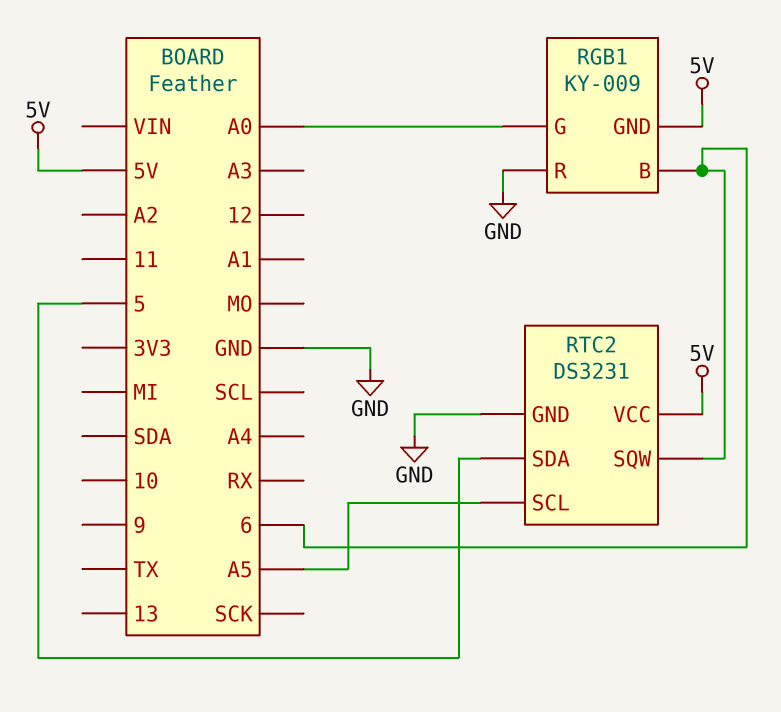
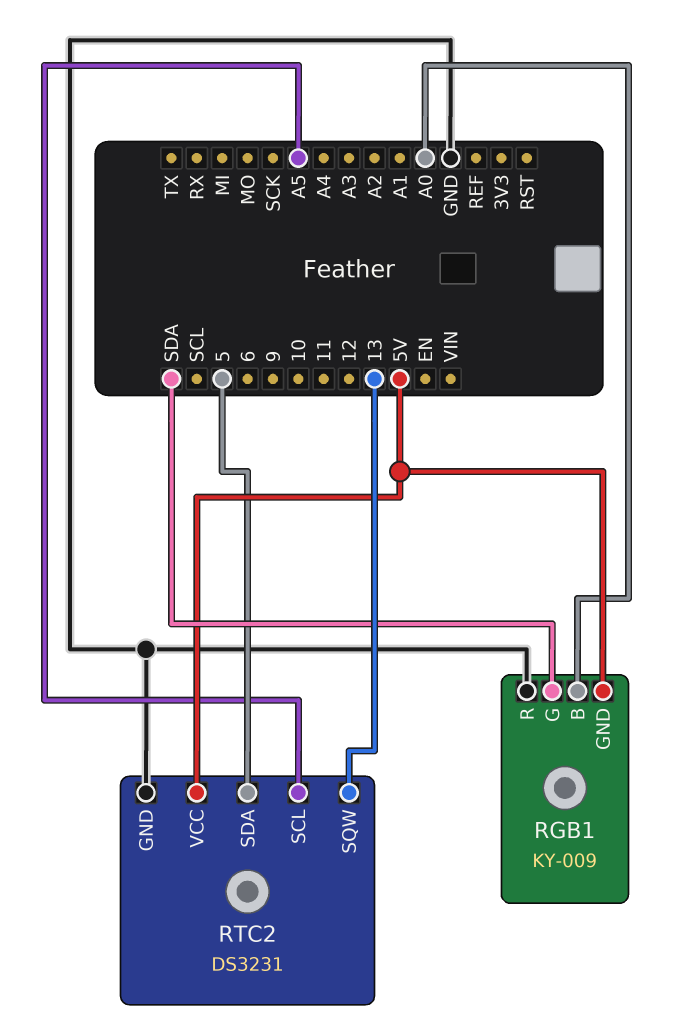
RGB1 pin B: 6 -> A0
RGB1 pin G: A0 -> SDA
RTC2 pin SQW: 6 -> 13

